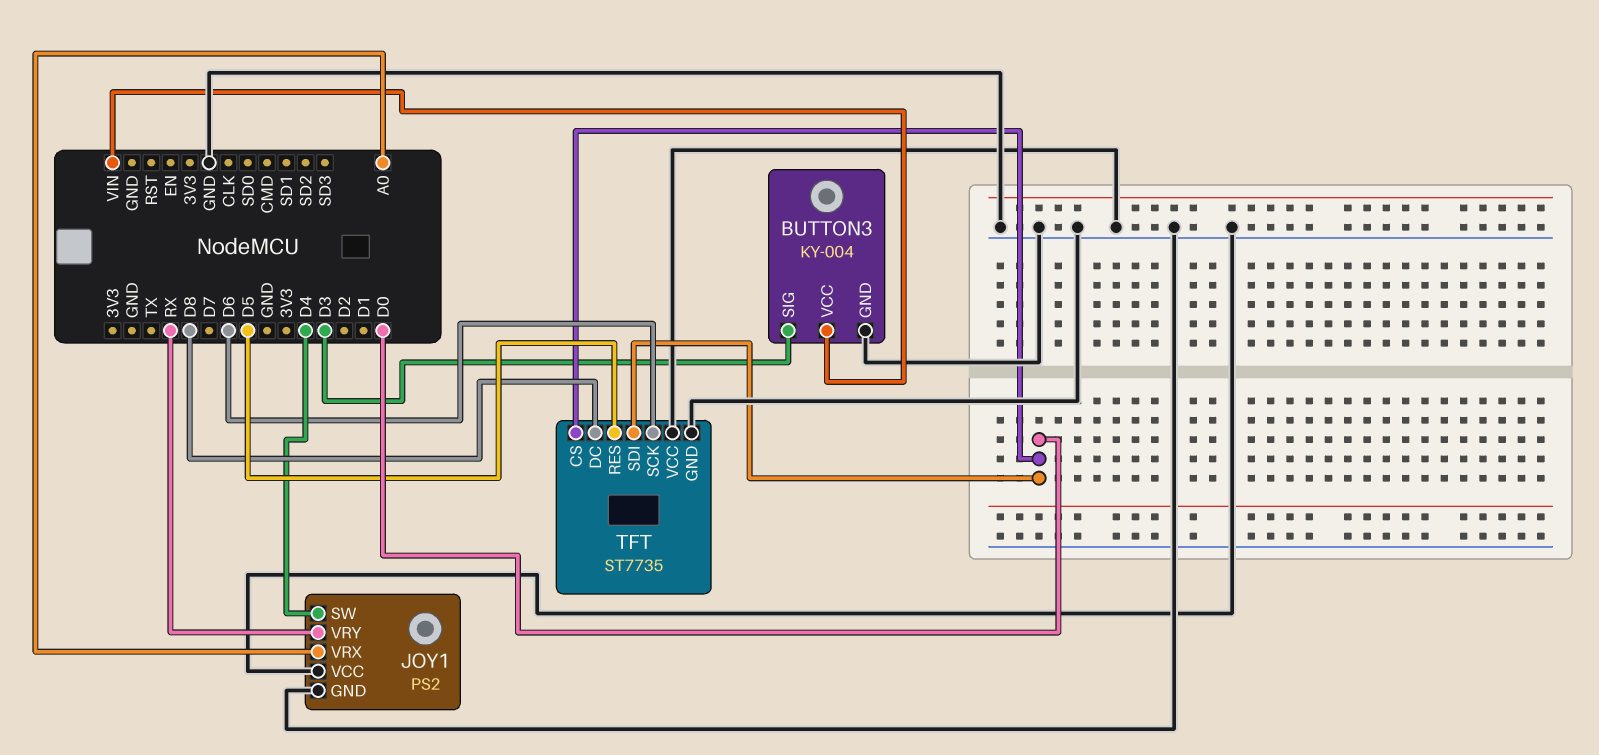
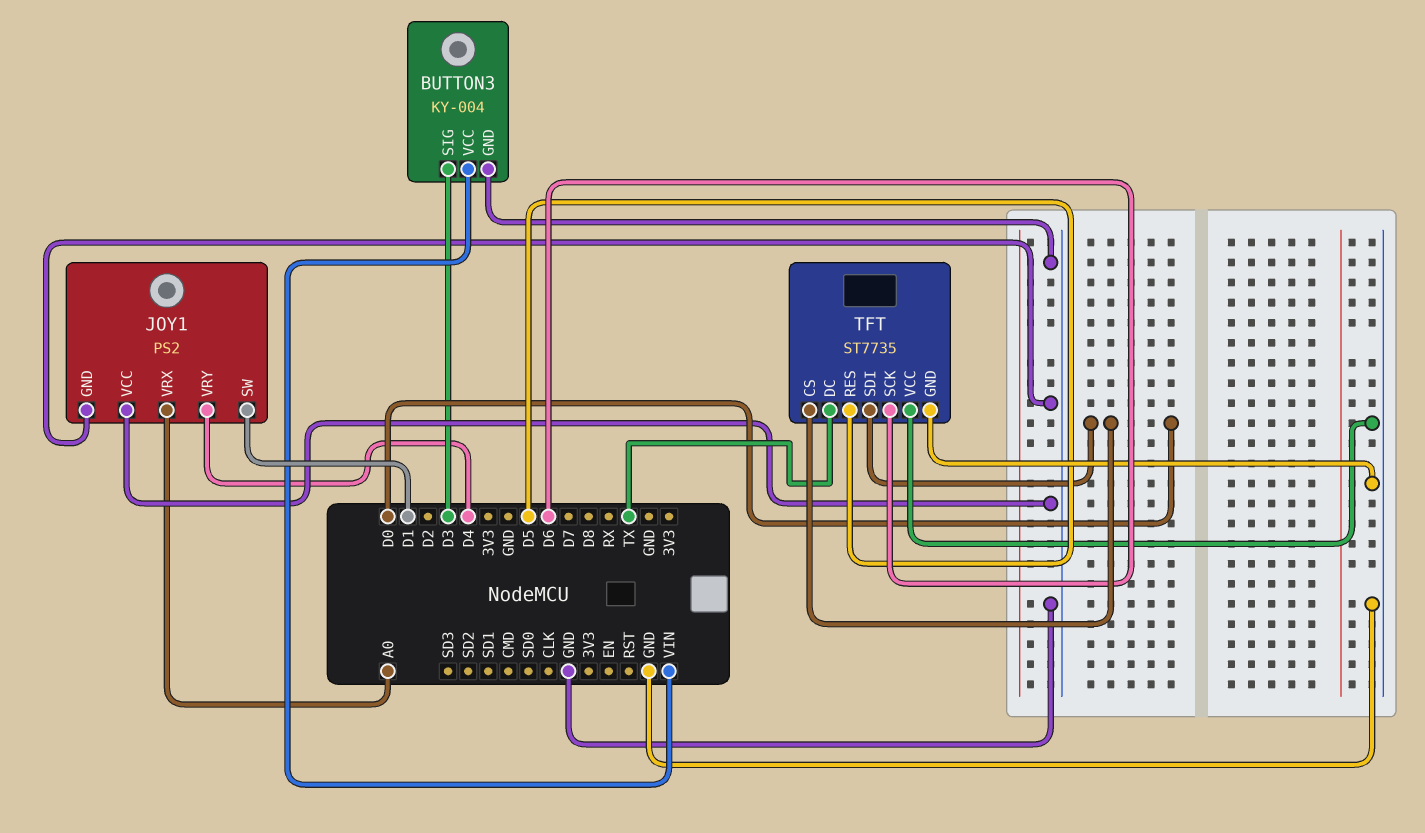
JOY1 pin SW: D4 -> D1
JOY1 pin VRY: RX -> D4
TFT pin DC: D8 -> TX

